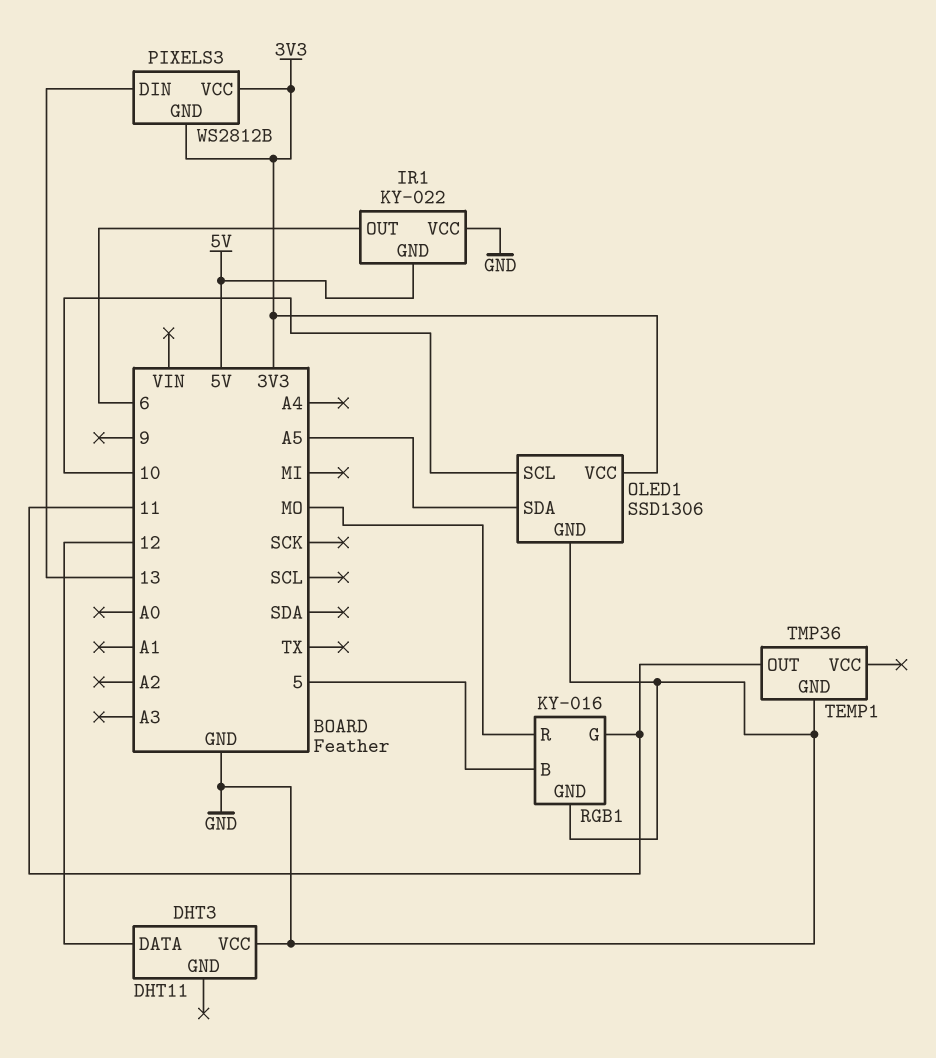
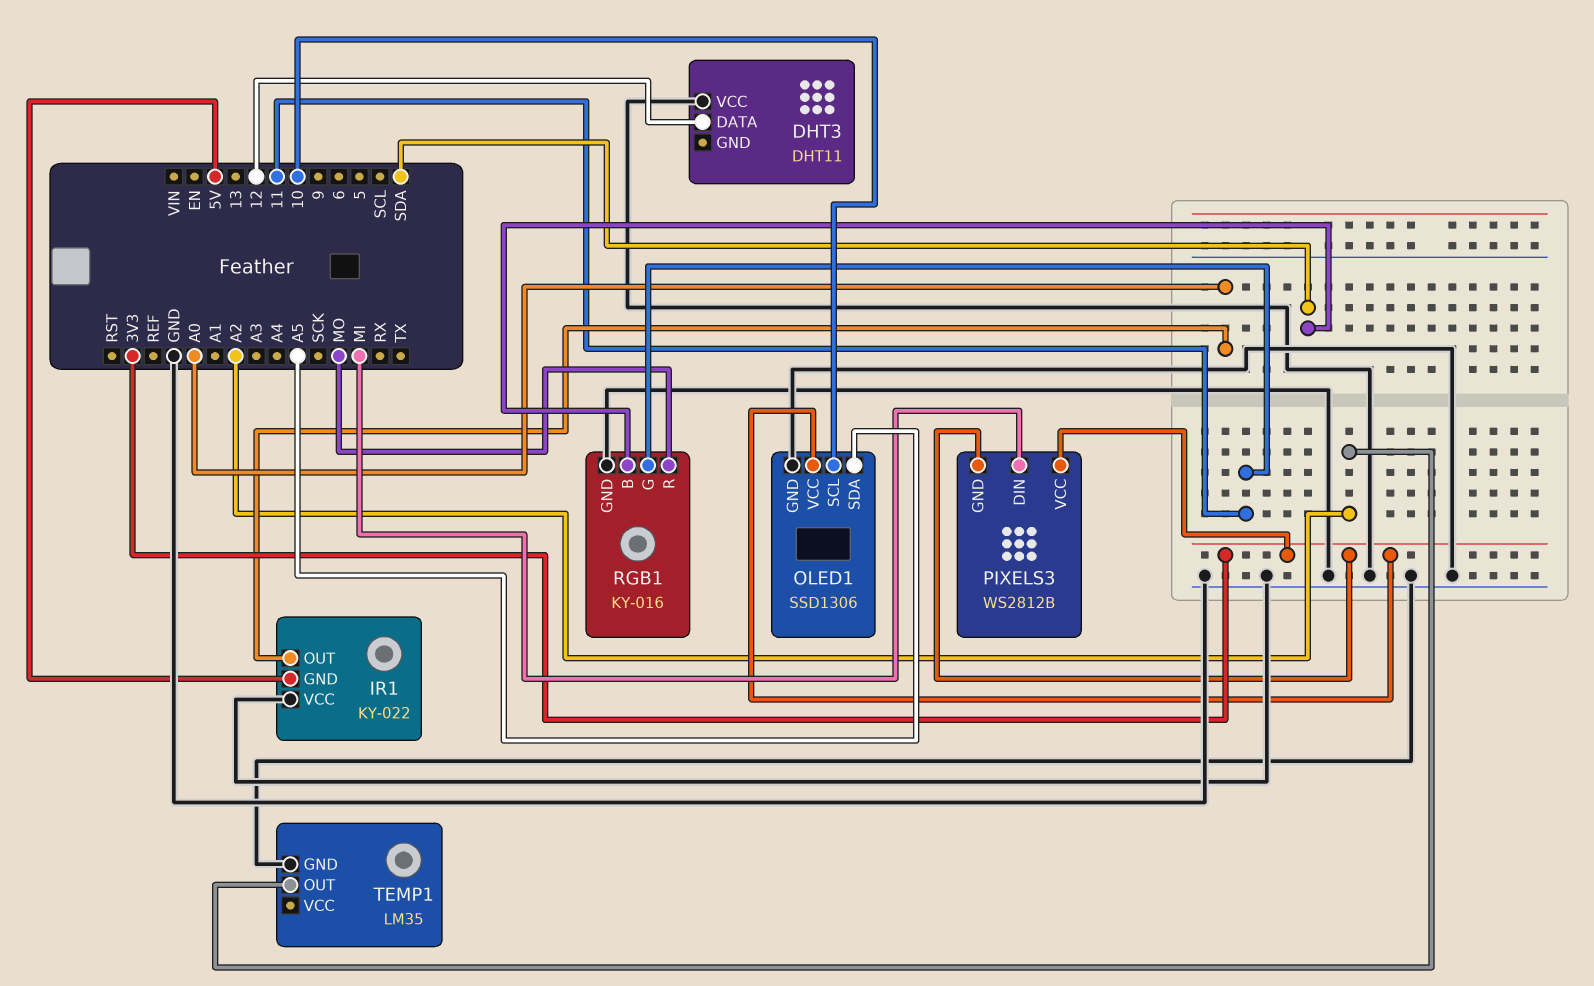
IR1 pin OUT: 6 -> A0
PIXELS3 pin DIN: 13 -> MI
RGB1 pin B: 5 -> SDA
TEMP1: TMP36 -> LM35
TEMP1 pin OUT: 11 -> A2

